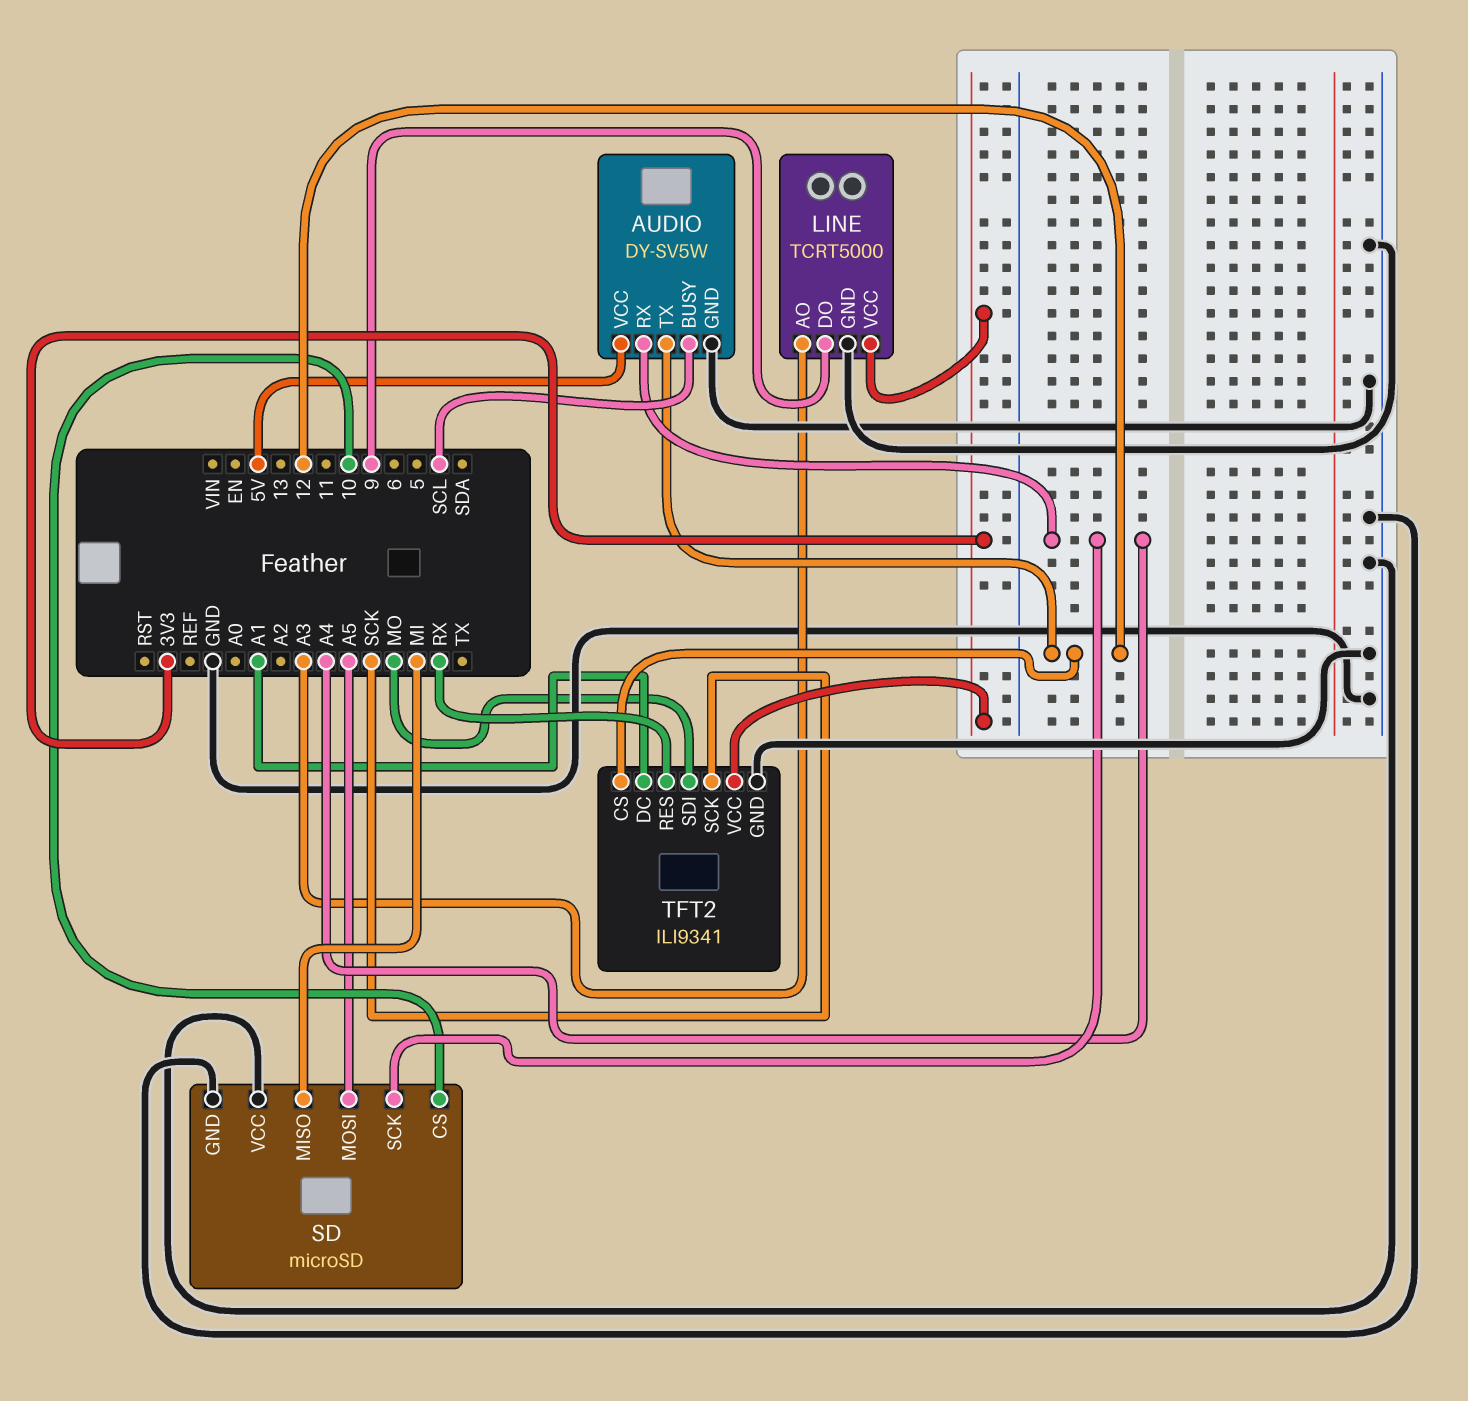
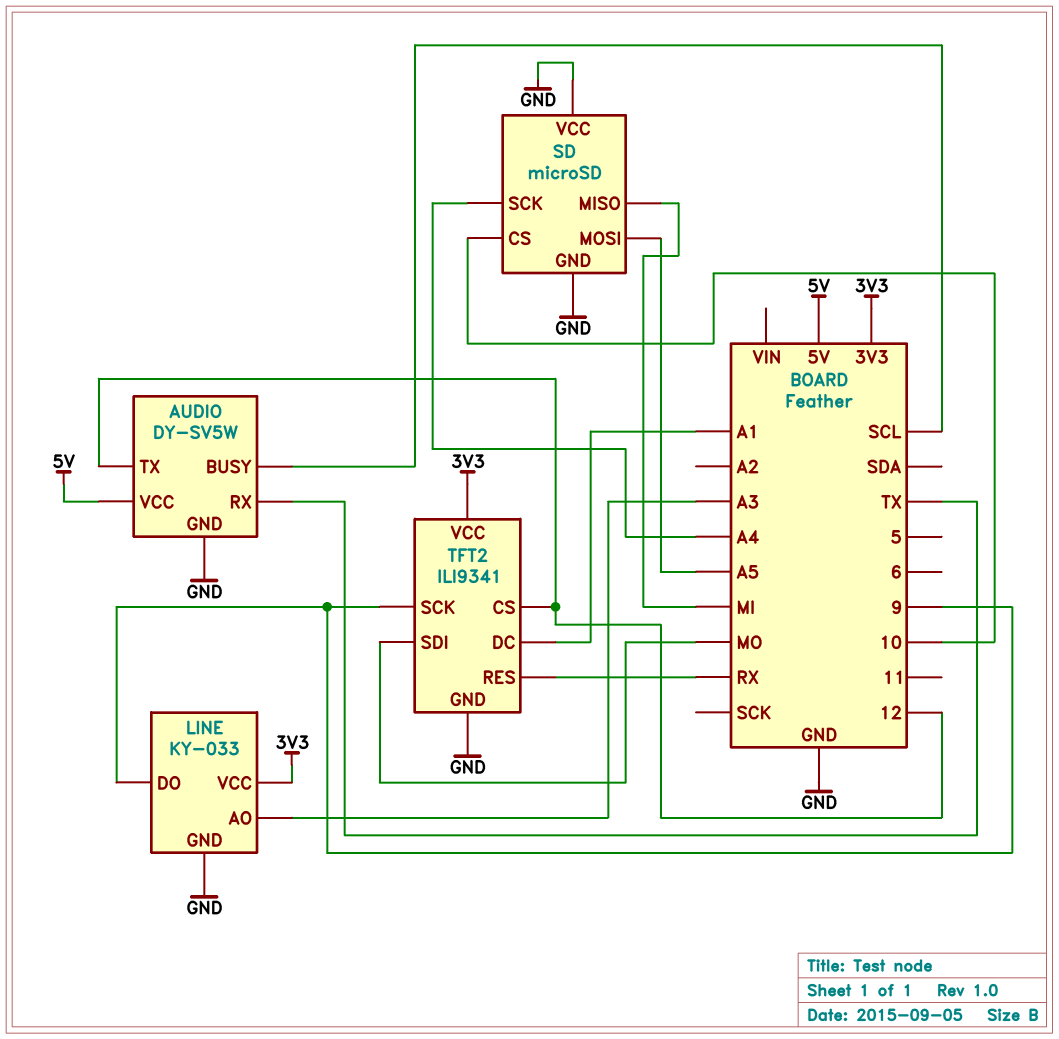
AUDIO pin RX: A4 -> TX
LINE: TCRT5000 -> KY-033
TFT2 pin SCK: SCK -> 9

